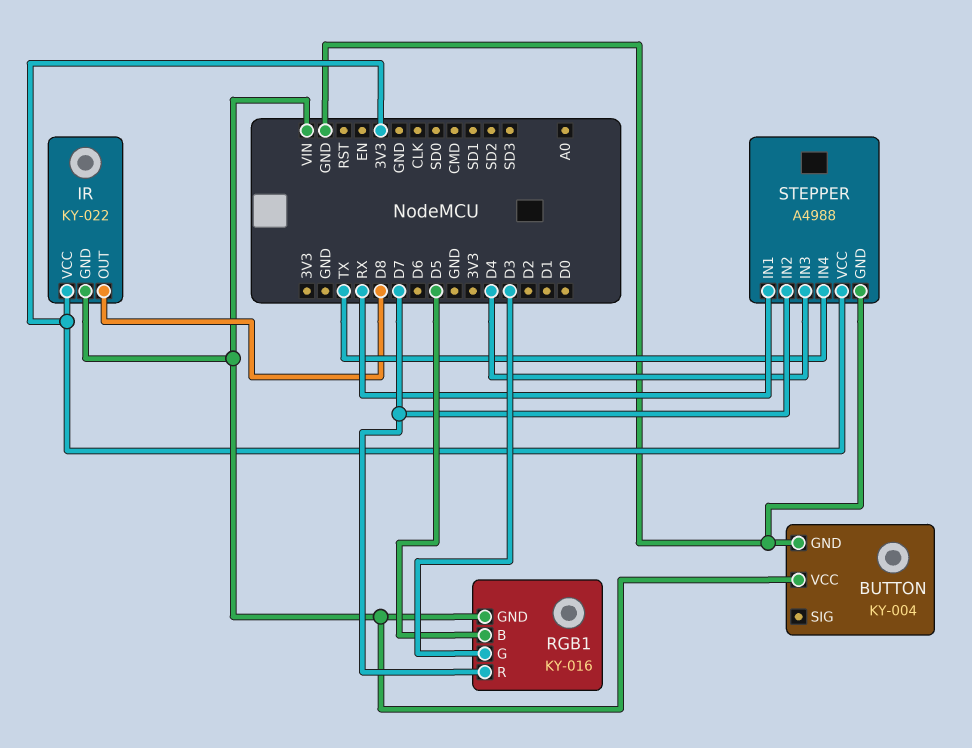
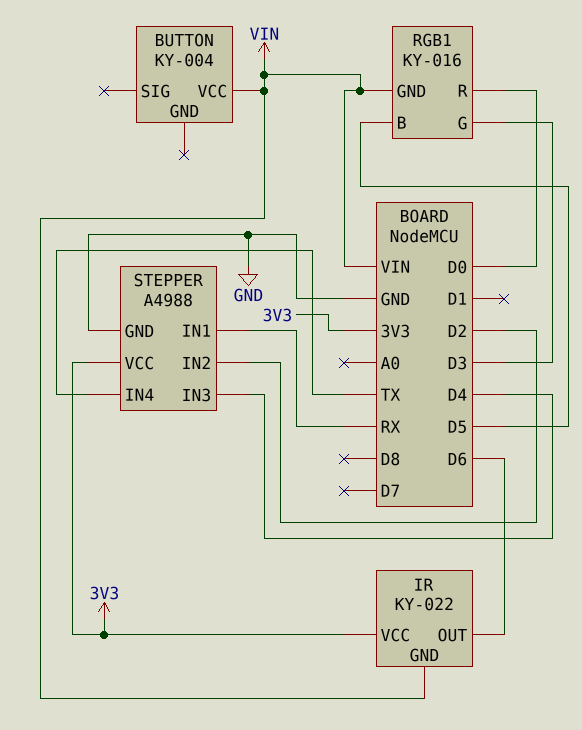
BUTTON pin GND: GND -> none
IR pin OUT: D8 -> D6
RGB1 pin R: D7 -> D0
STEPPER pin IN2: D7 -> D2

